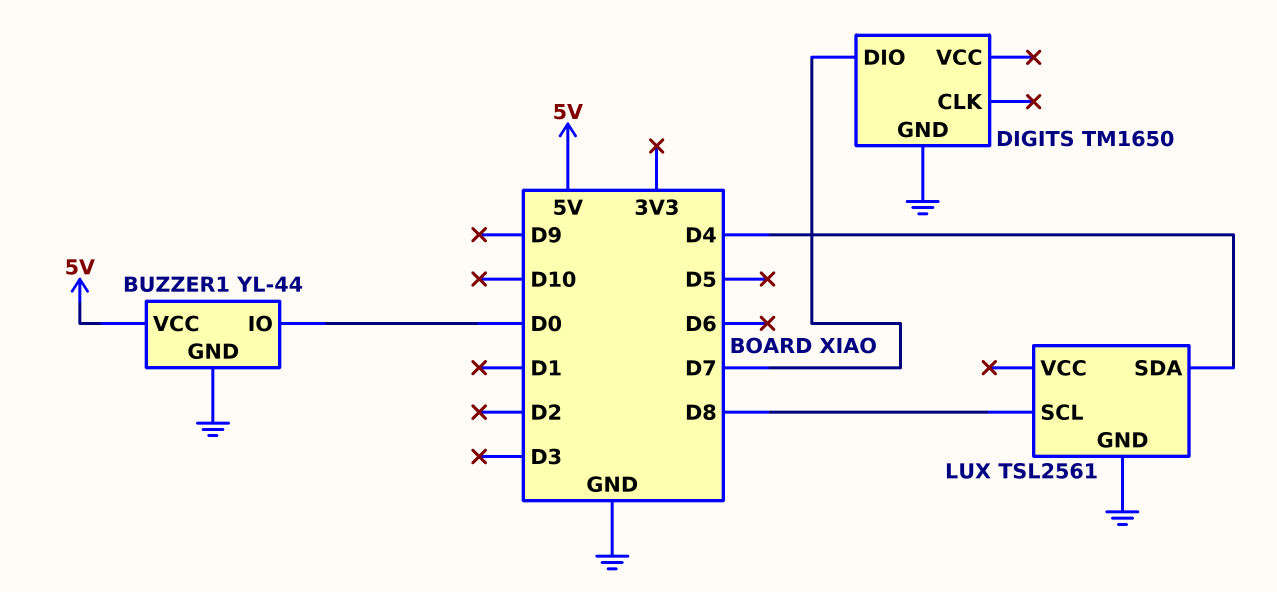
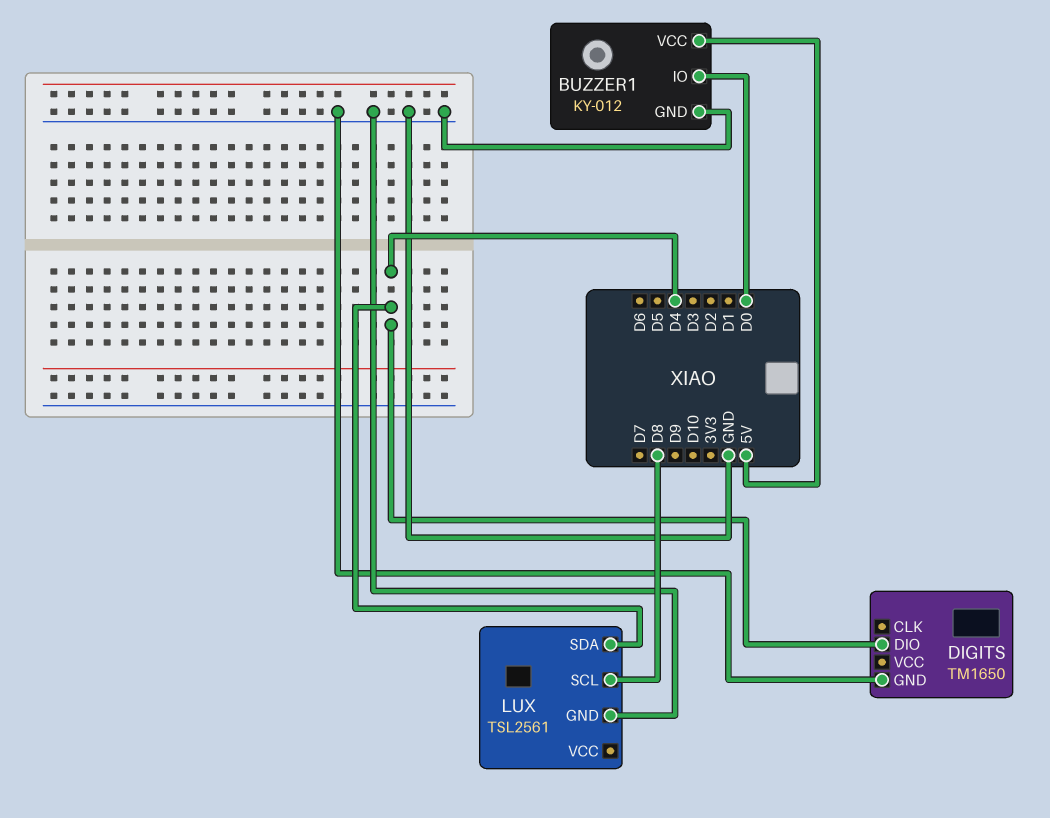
BUZZER1: YL-44 -> KY-012
DIGITS pin DIO: D7 -> D4

